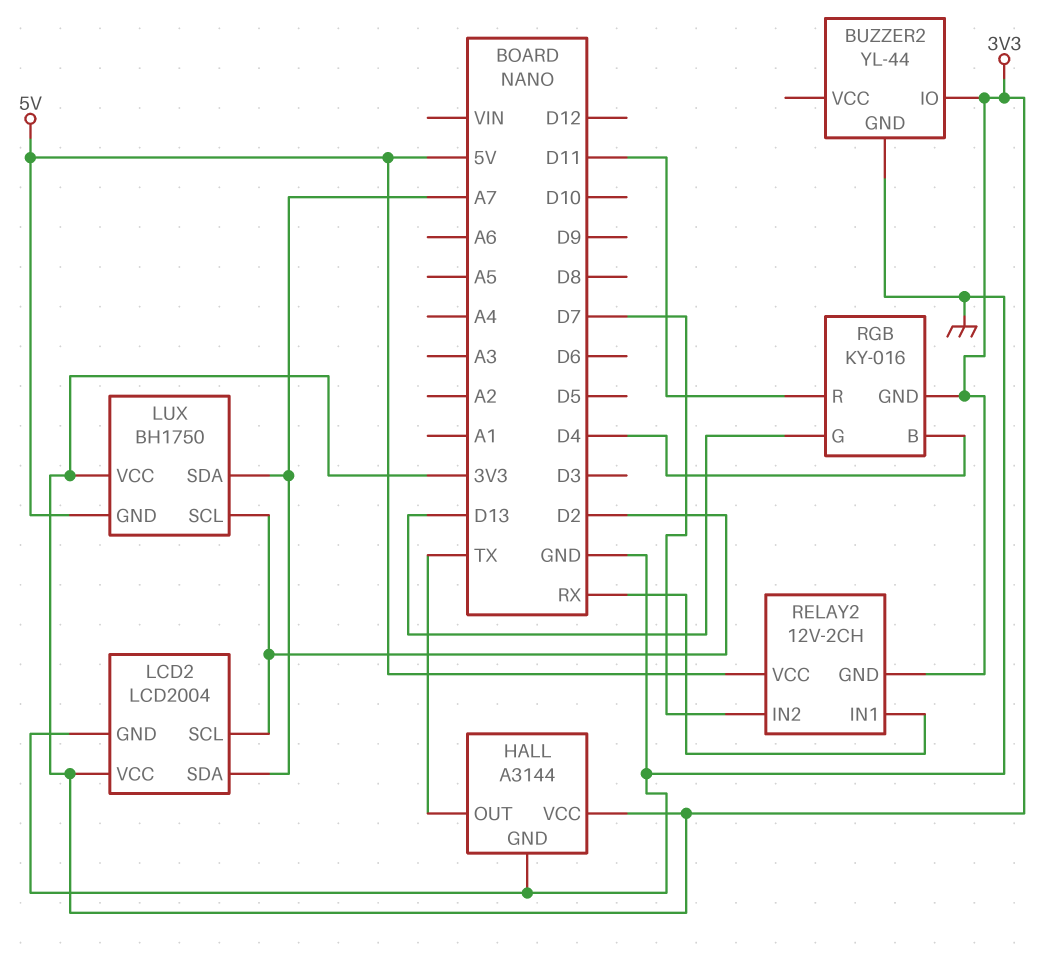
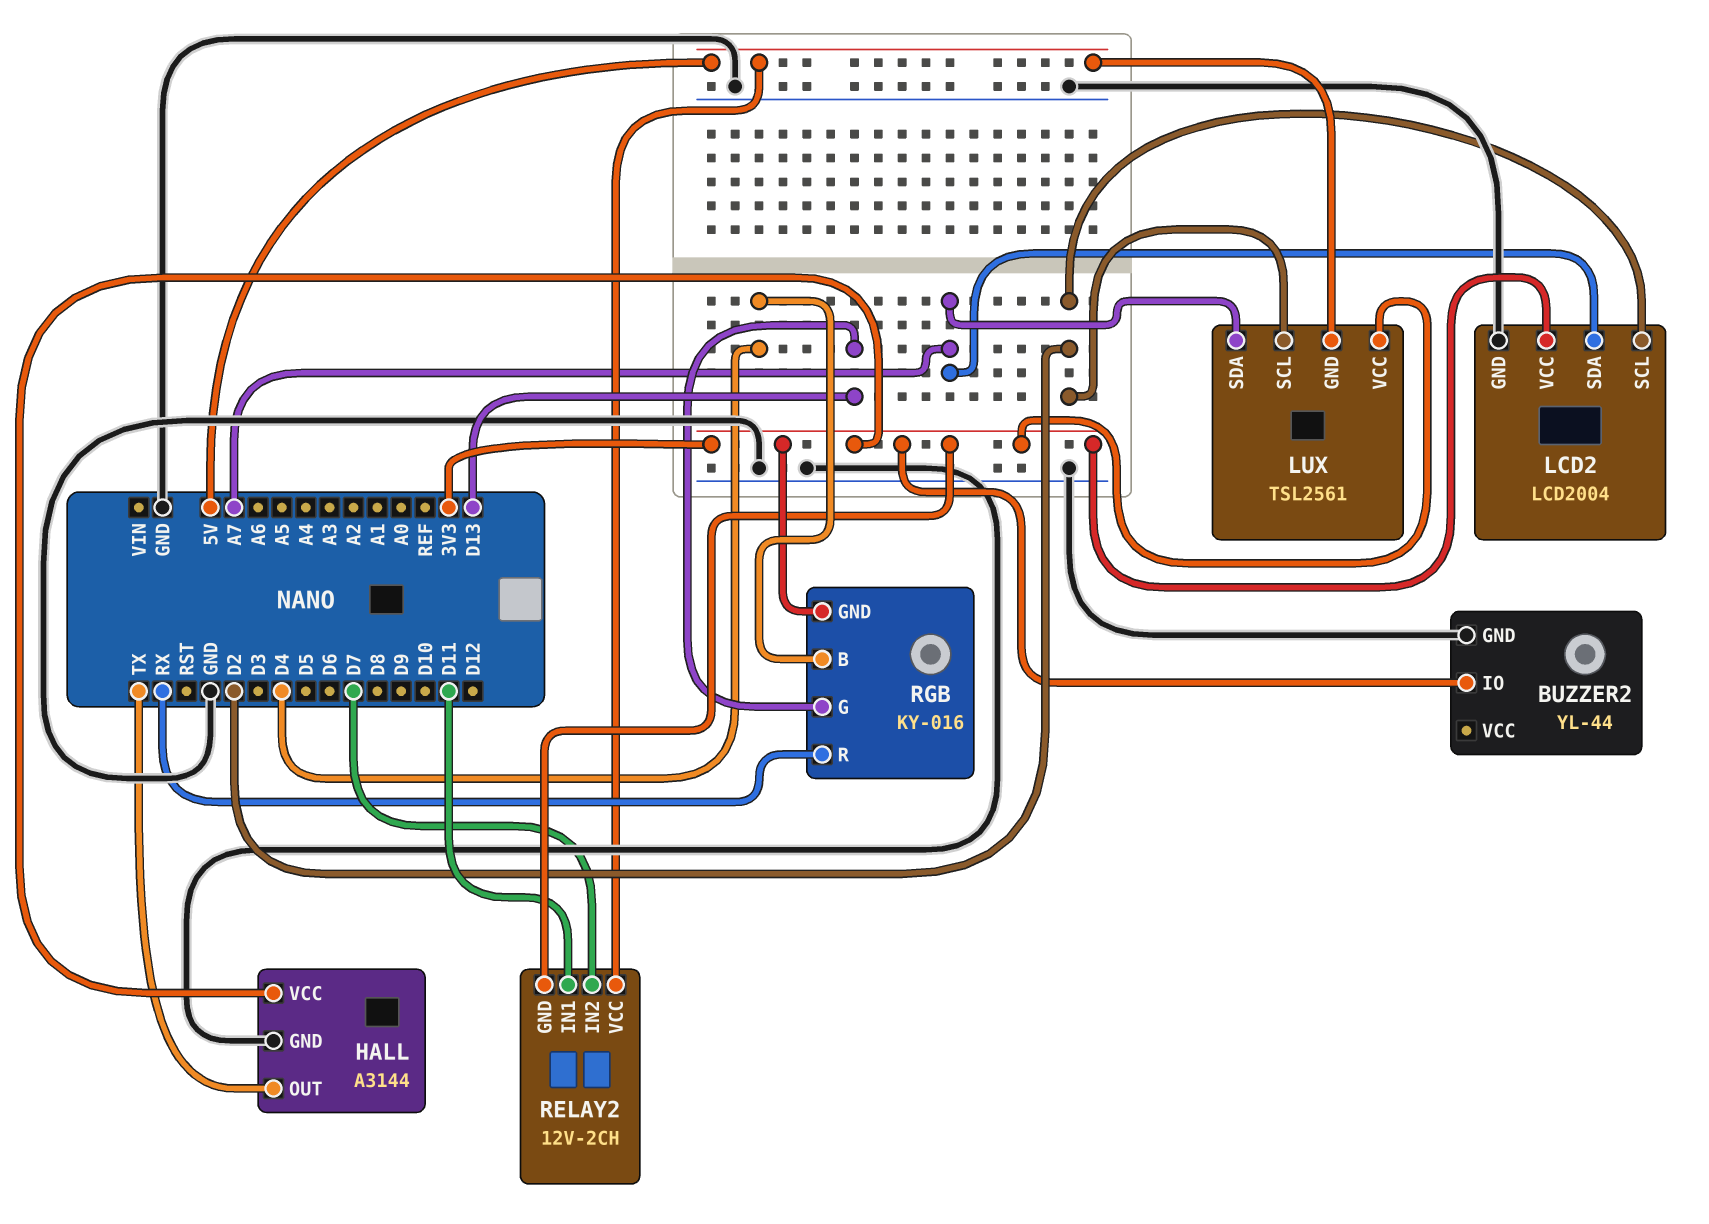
LUX: BH1750 -> TSL2561
RELAY2 pin IN1: RX -> D11
RGB pin R: D11 -> RX

